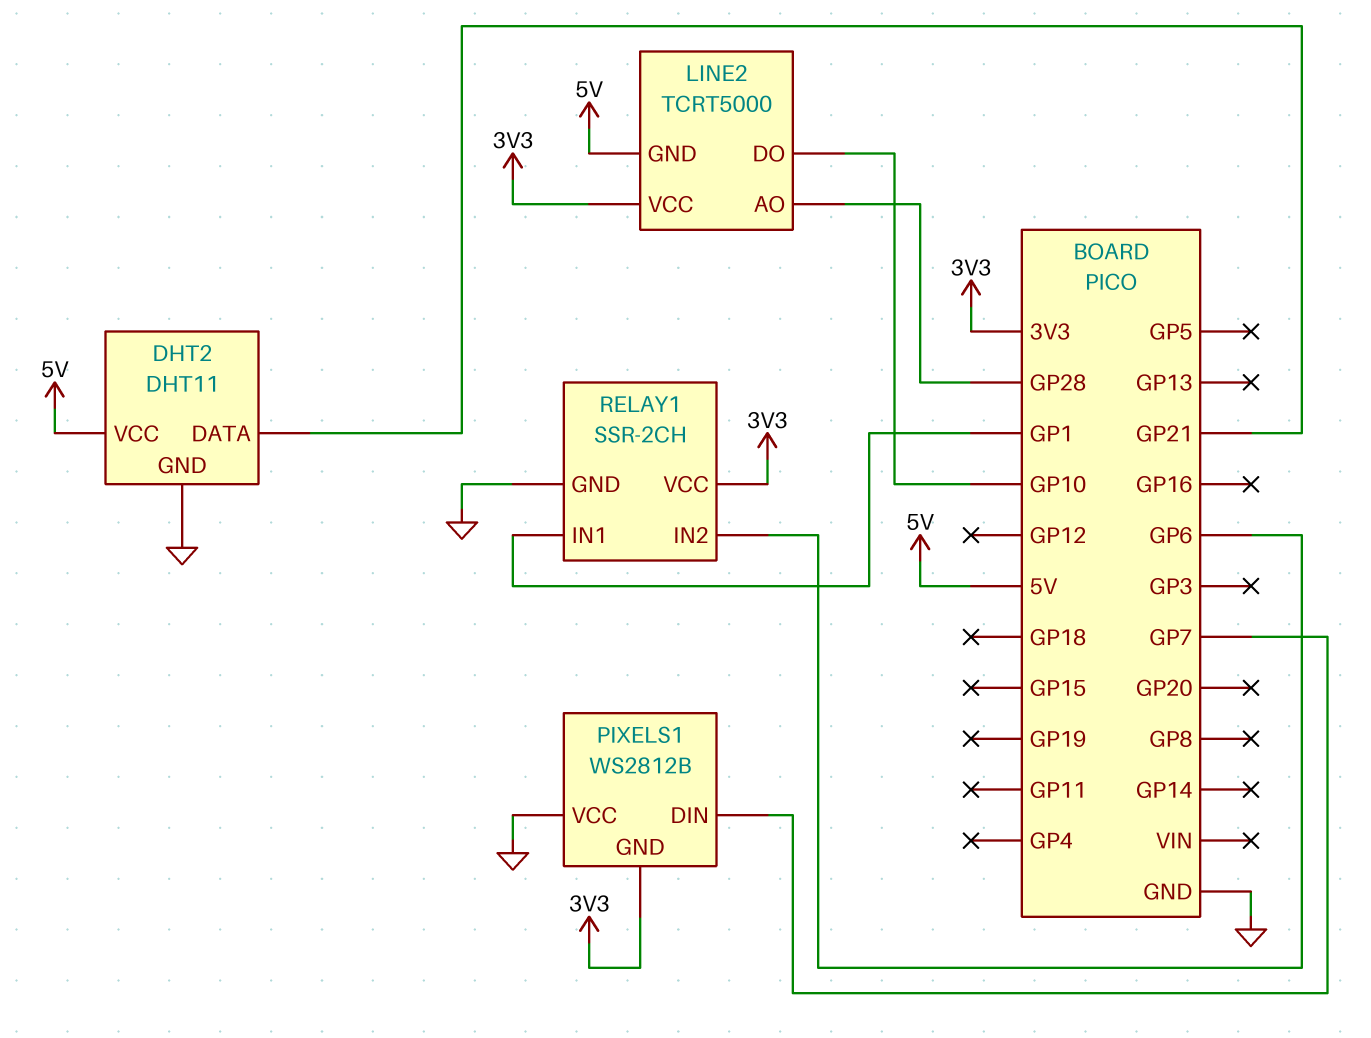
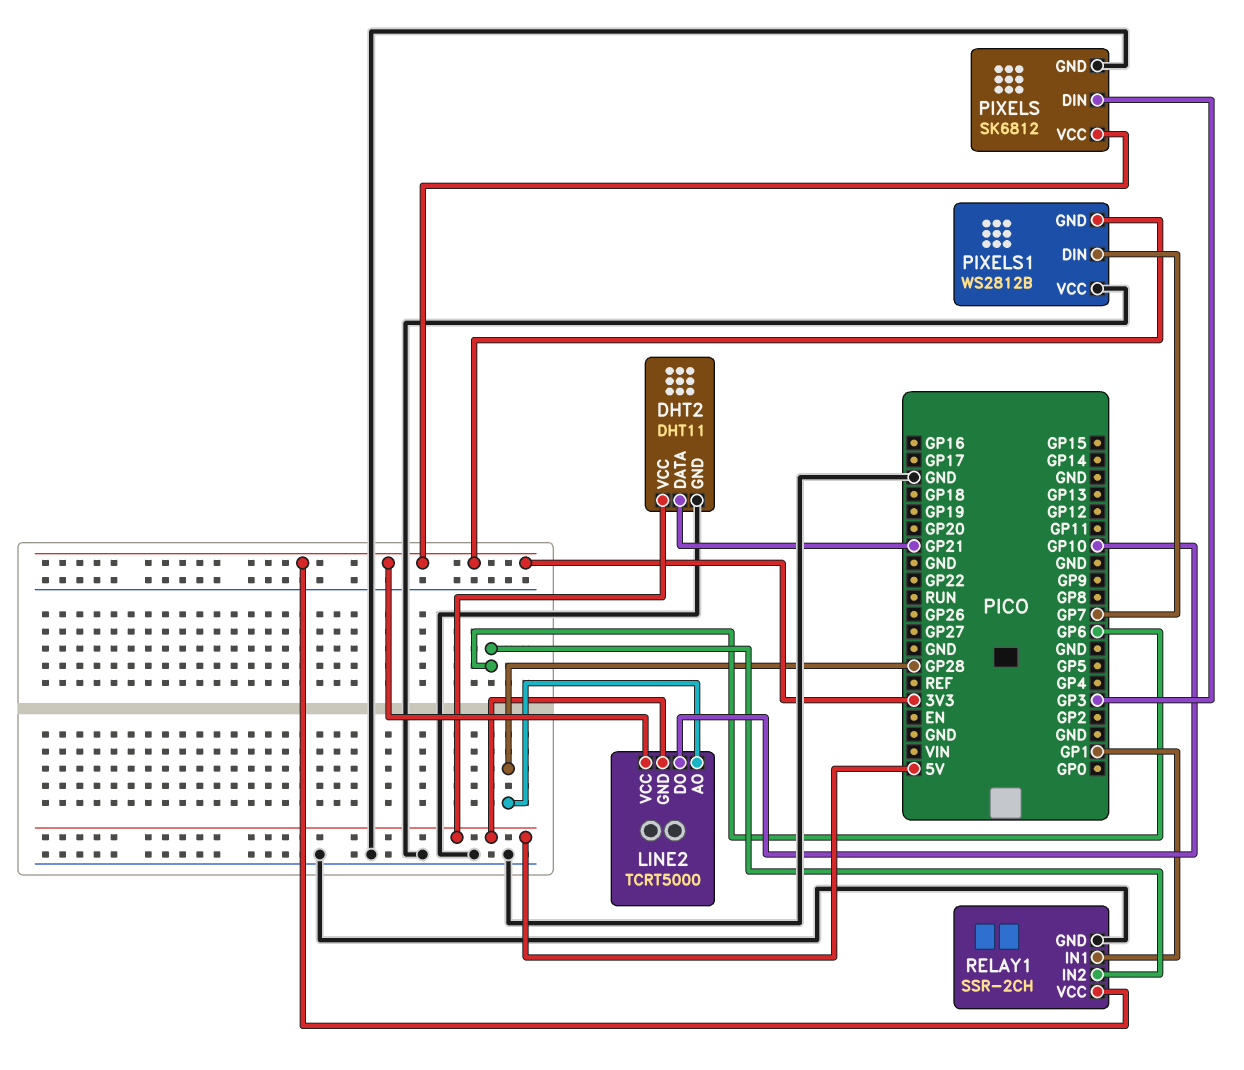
PIXELS: none -> SK6812
PIXELS pin DIN: none -> GP3
PIXELS pin GND: none -> GND
PIXELS pin VCC: none -> 3V3

